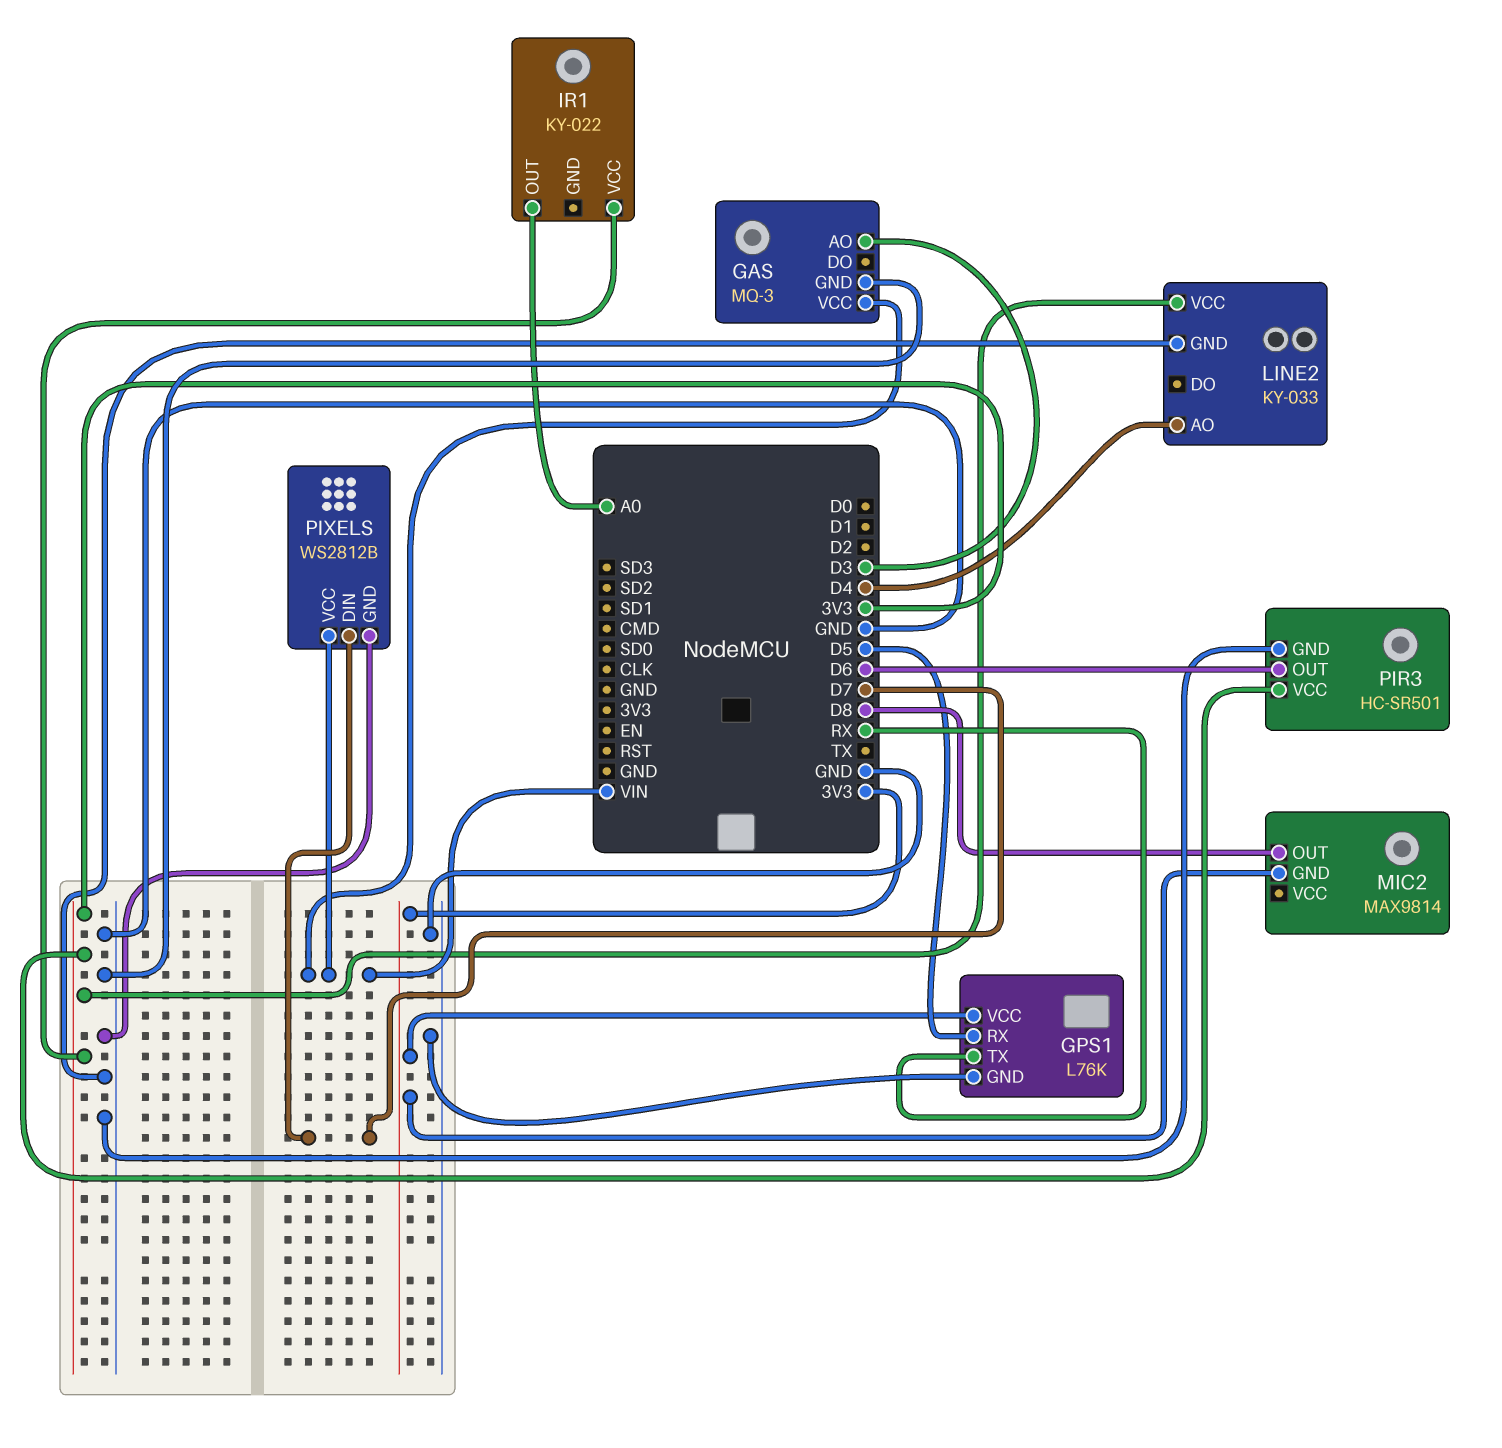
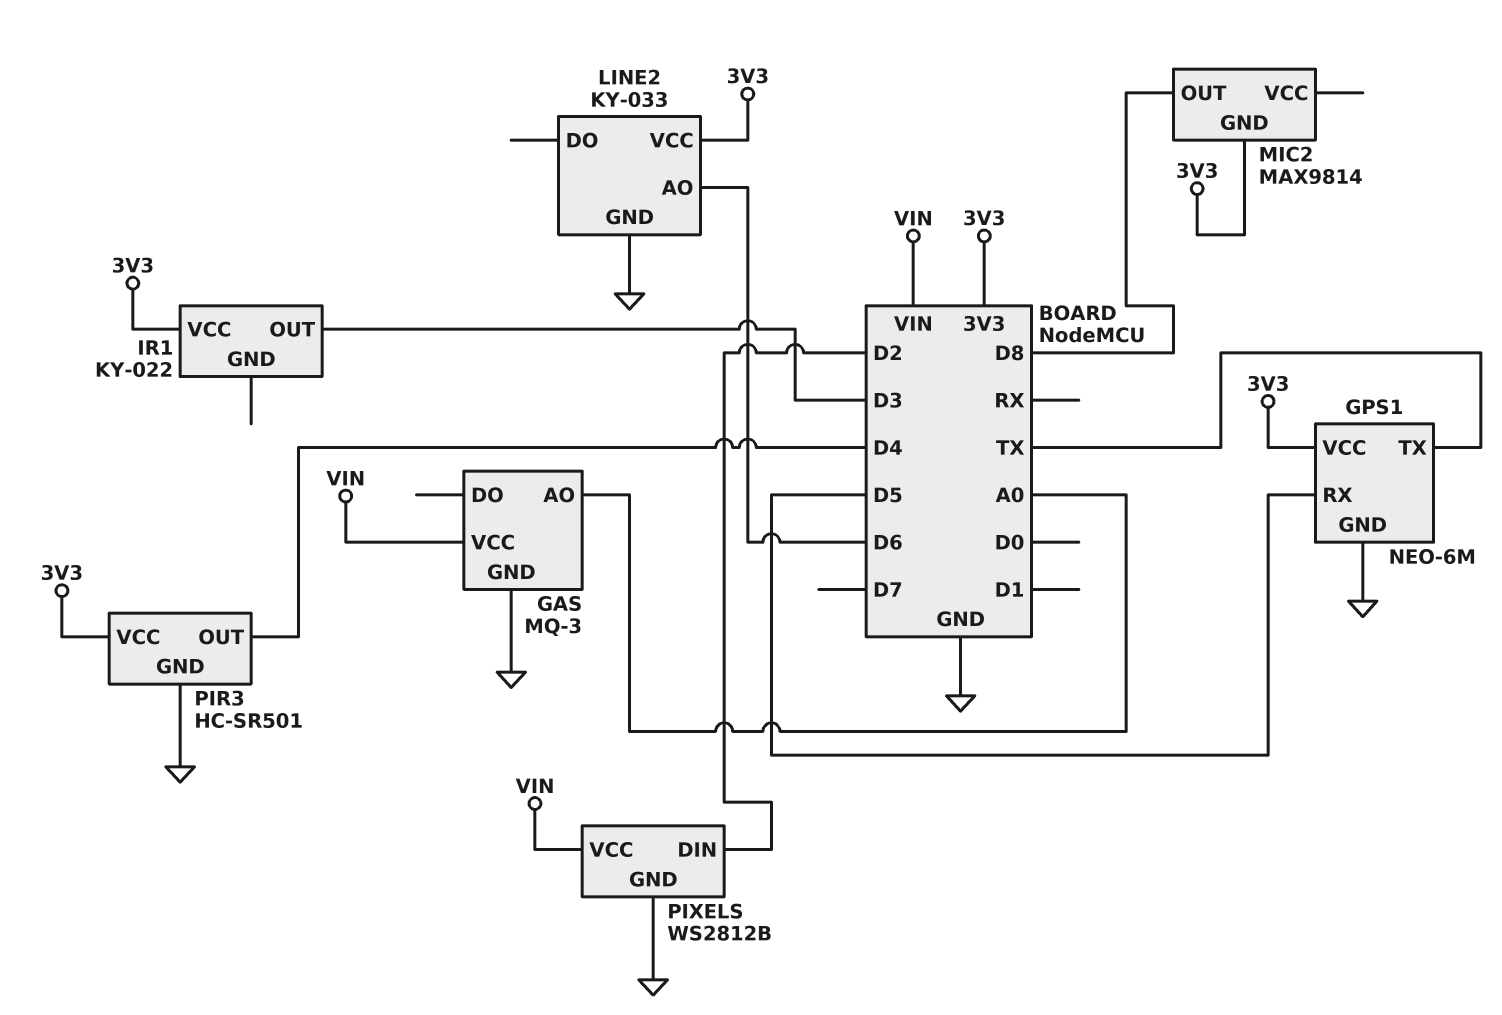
GAS pin AO: D3 -> A0
GPS1: L76K -> NEO-6M
GPS1 pin TX: RX -> TX
IR1 pin OUT: A0 -> D3
LINE2 pin AO: D4 -> D6
PIR3 pin OUT: D6 -> D4
PIXELS pin DIN: D7 -> D2

